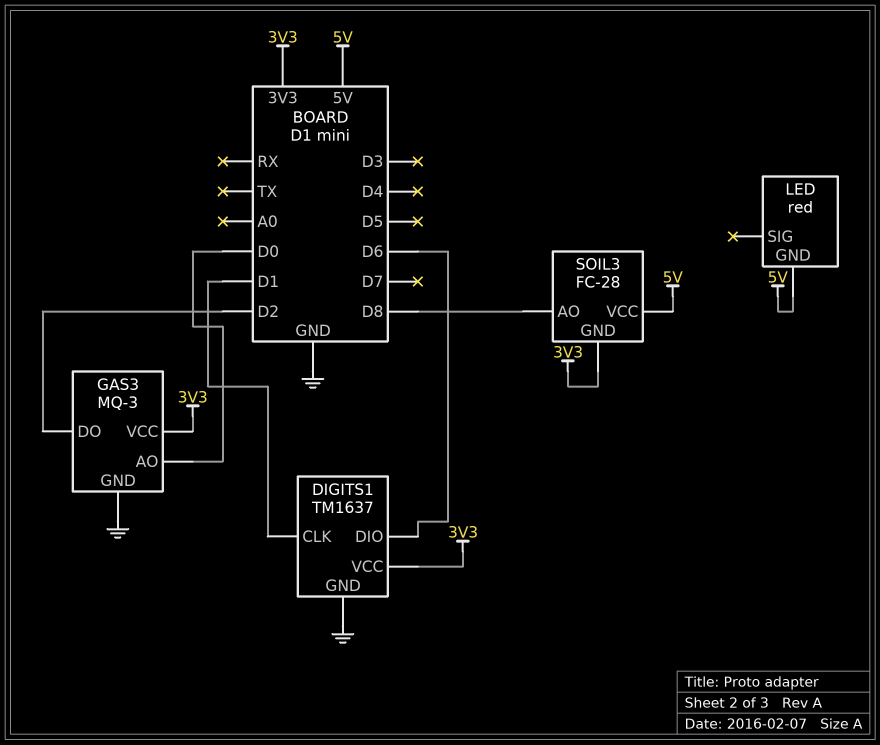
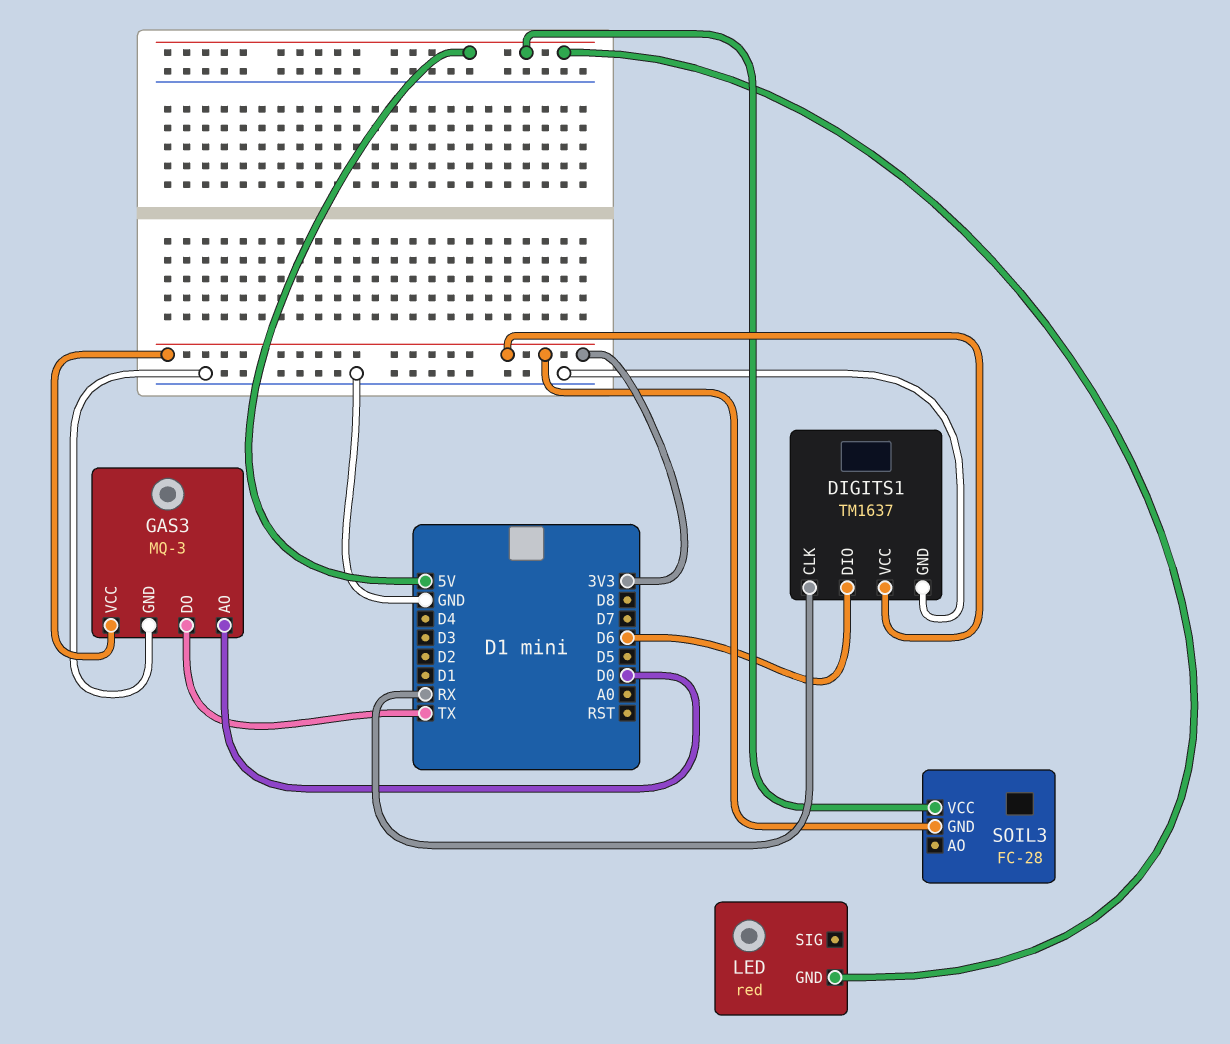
DIGITS1 pin CLK: D1 -> RX
GAS3 pin DO: D2 -> TX
SOIL3 pin AO: D8 -> none

